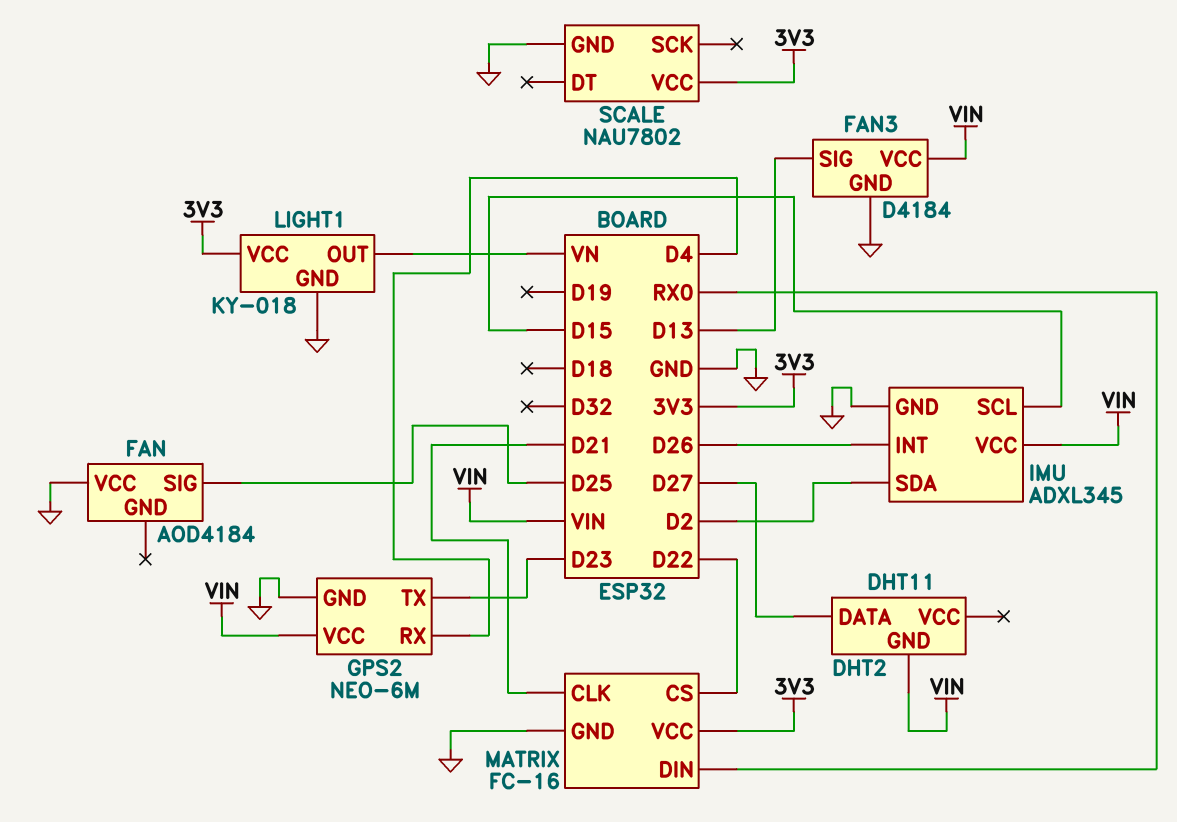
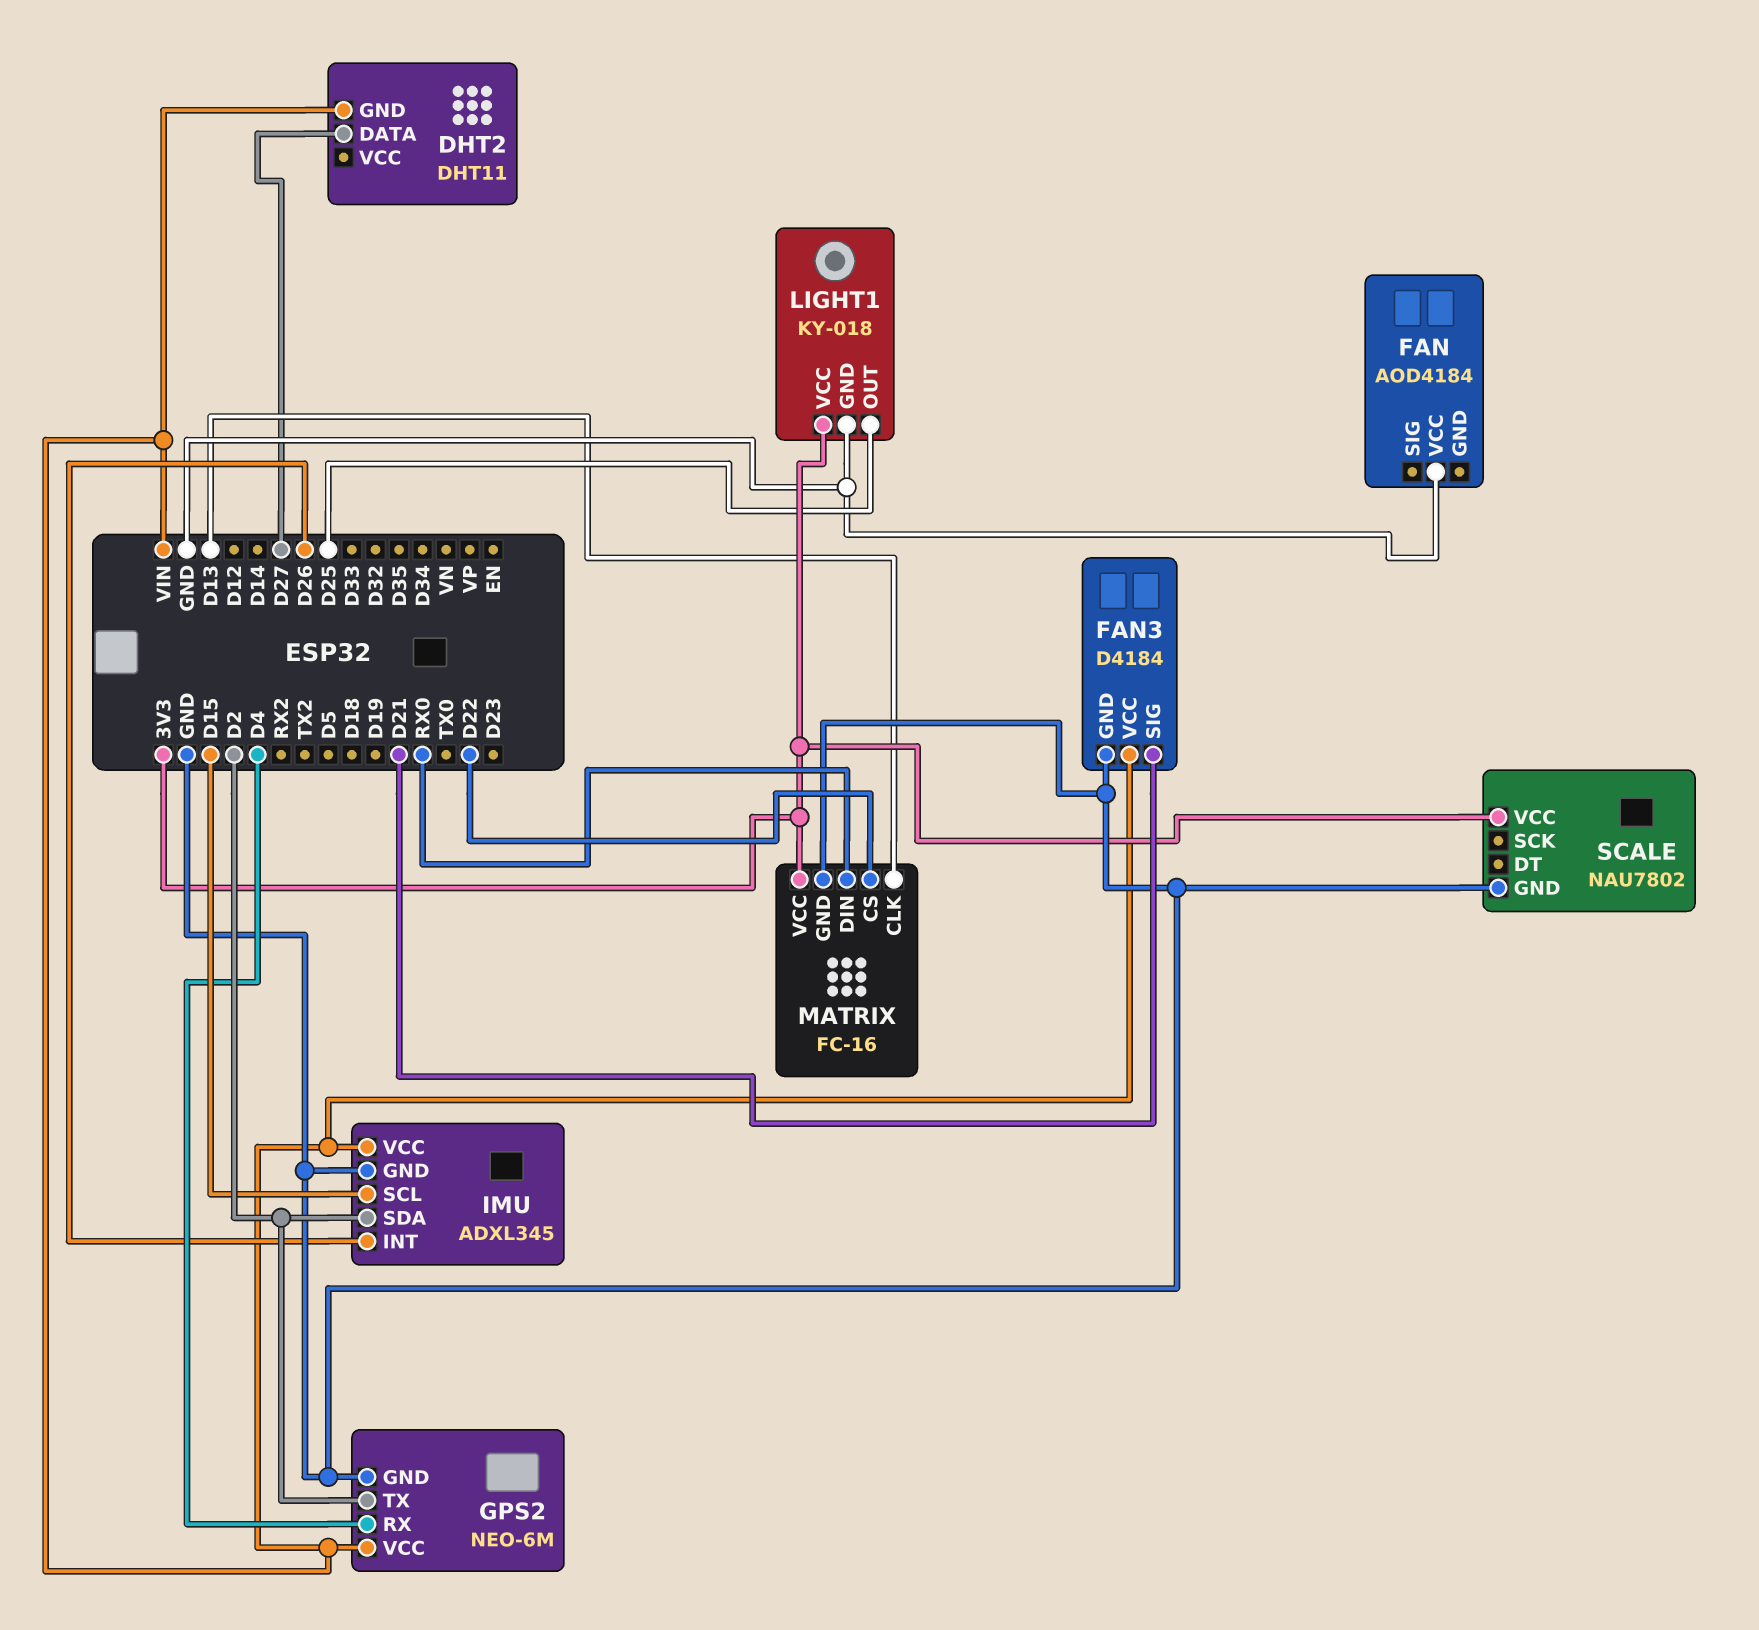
FAN pin SIG: D25 -> none
FAN3 pin SIG: D13 -> D21
GPS2 pin TX: D23 -> D2
LIGHT1 pin OUT: VN -> D25
MATRIX pin CLK: D21 -> D13

